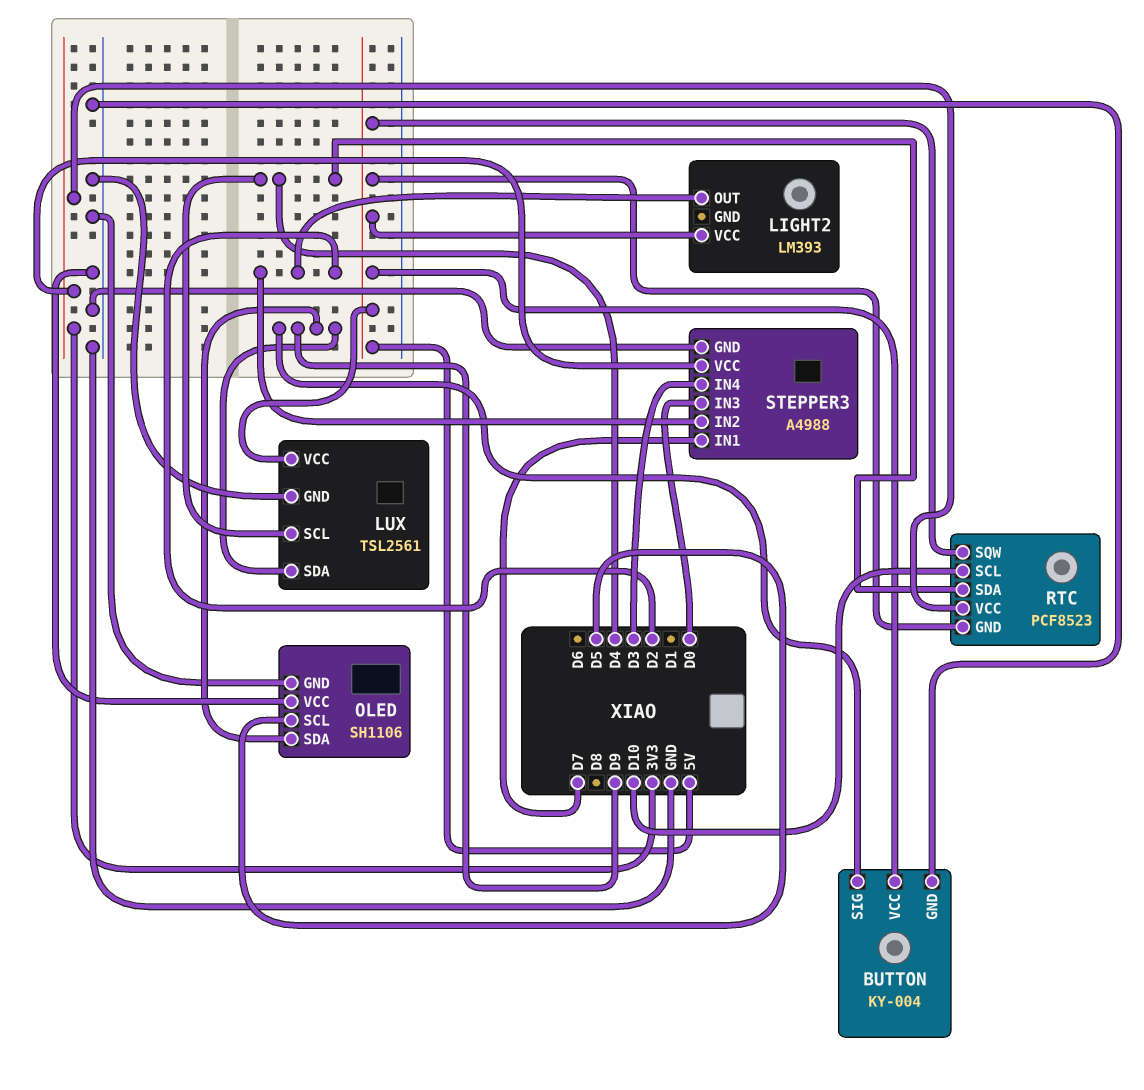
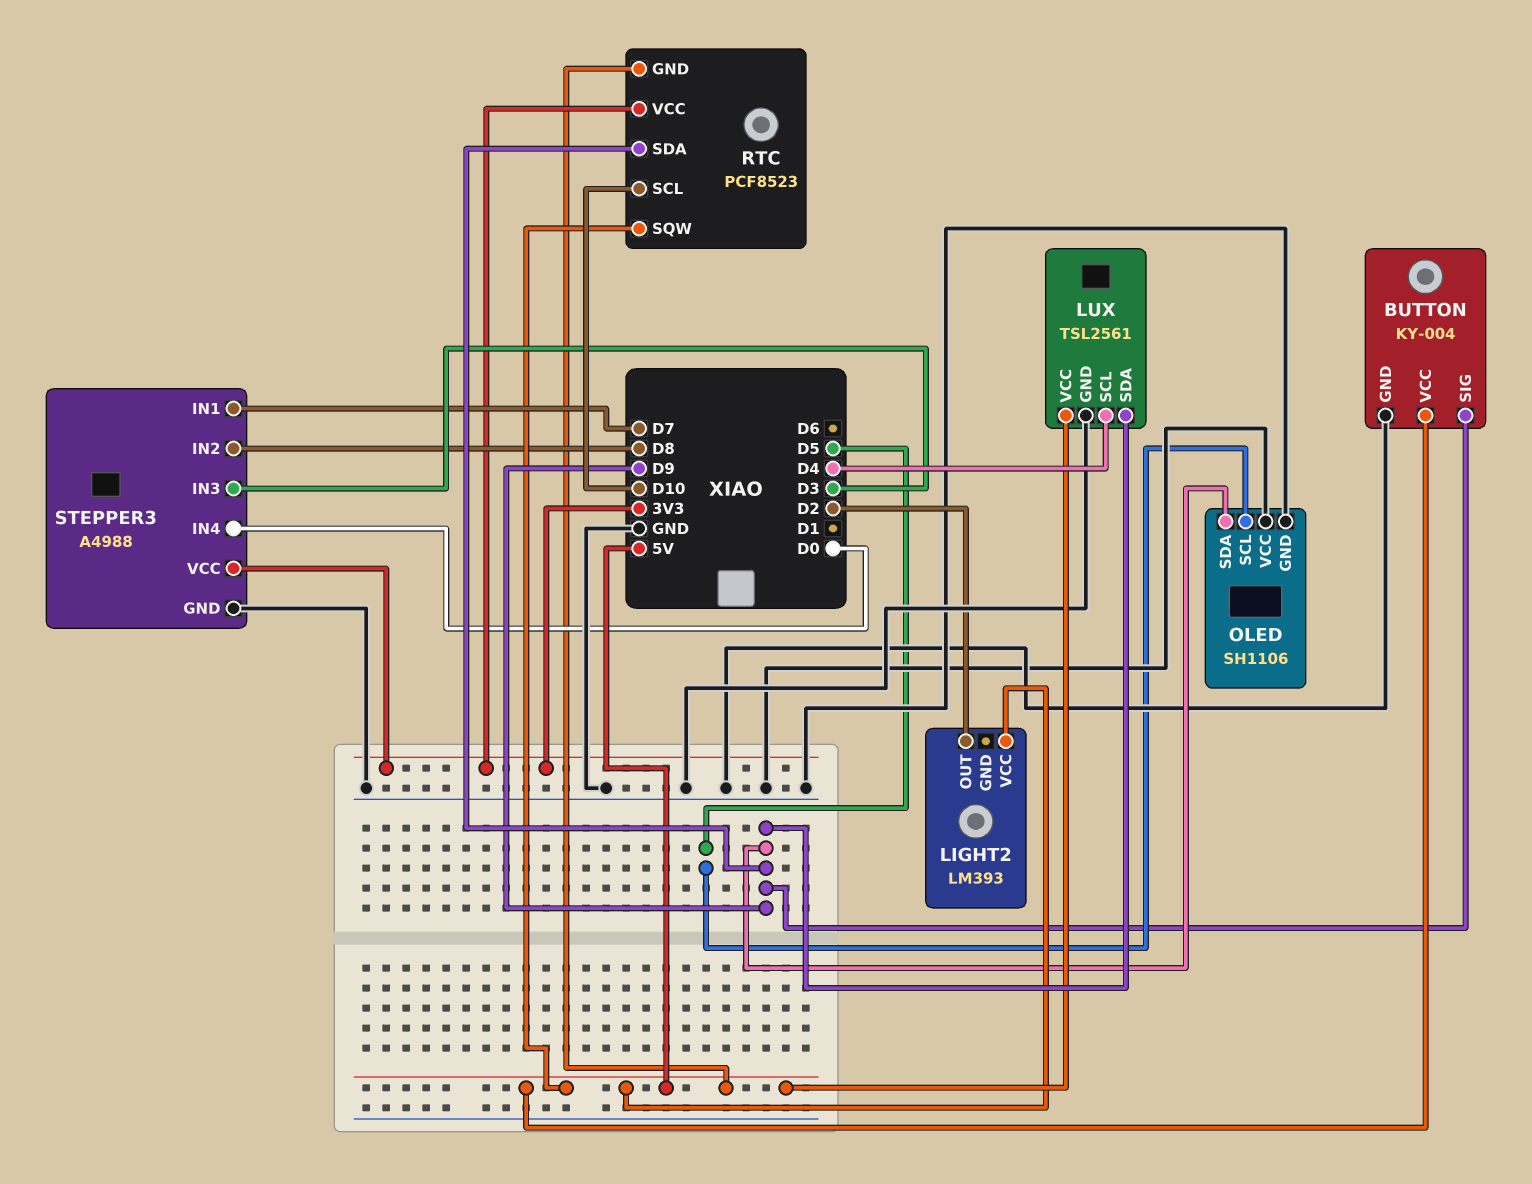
RTC pin SDA: D4 -> D9
STEPPER3 pin IN2: D2 -> D8
STEPPER3 pin IN3: D0 -> D3
STEPPER3 pin IN4: D3 -> D0

